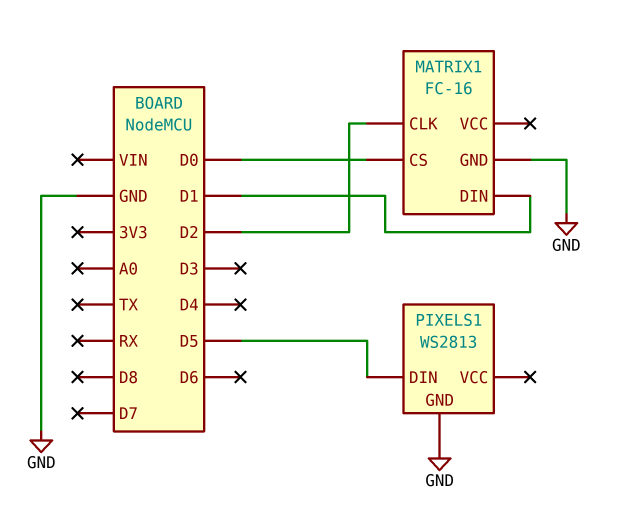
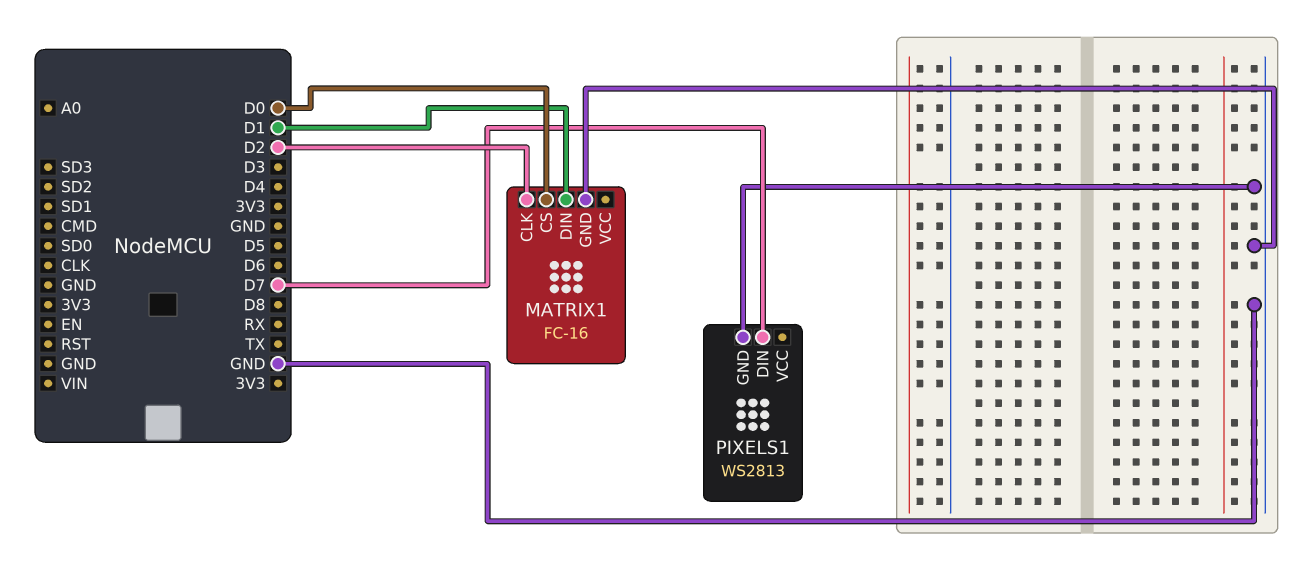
PIXELS1 pin DIN: D5 -> D7

